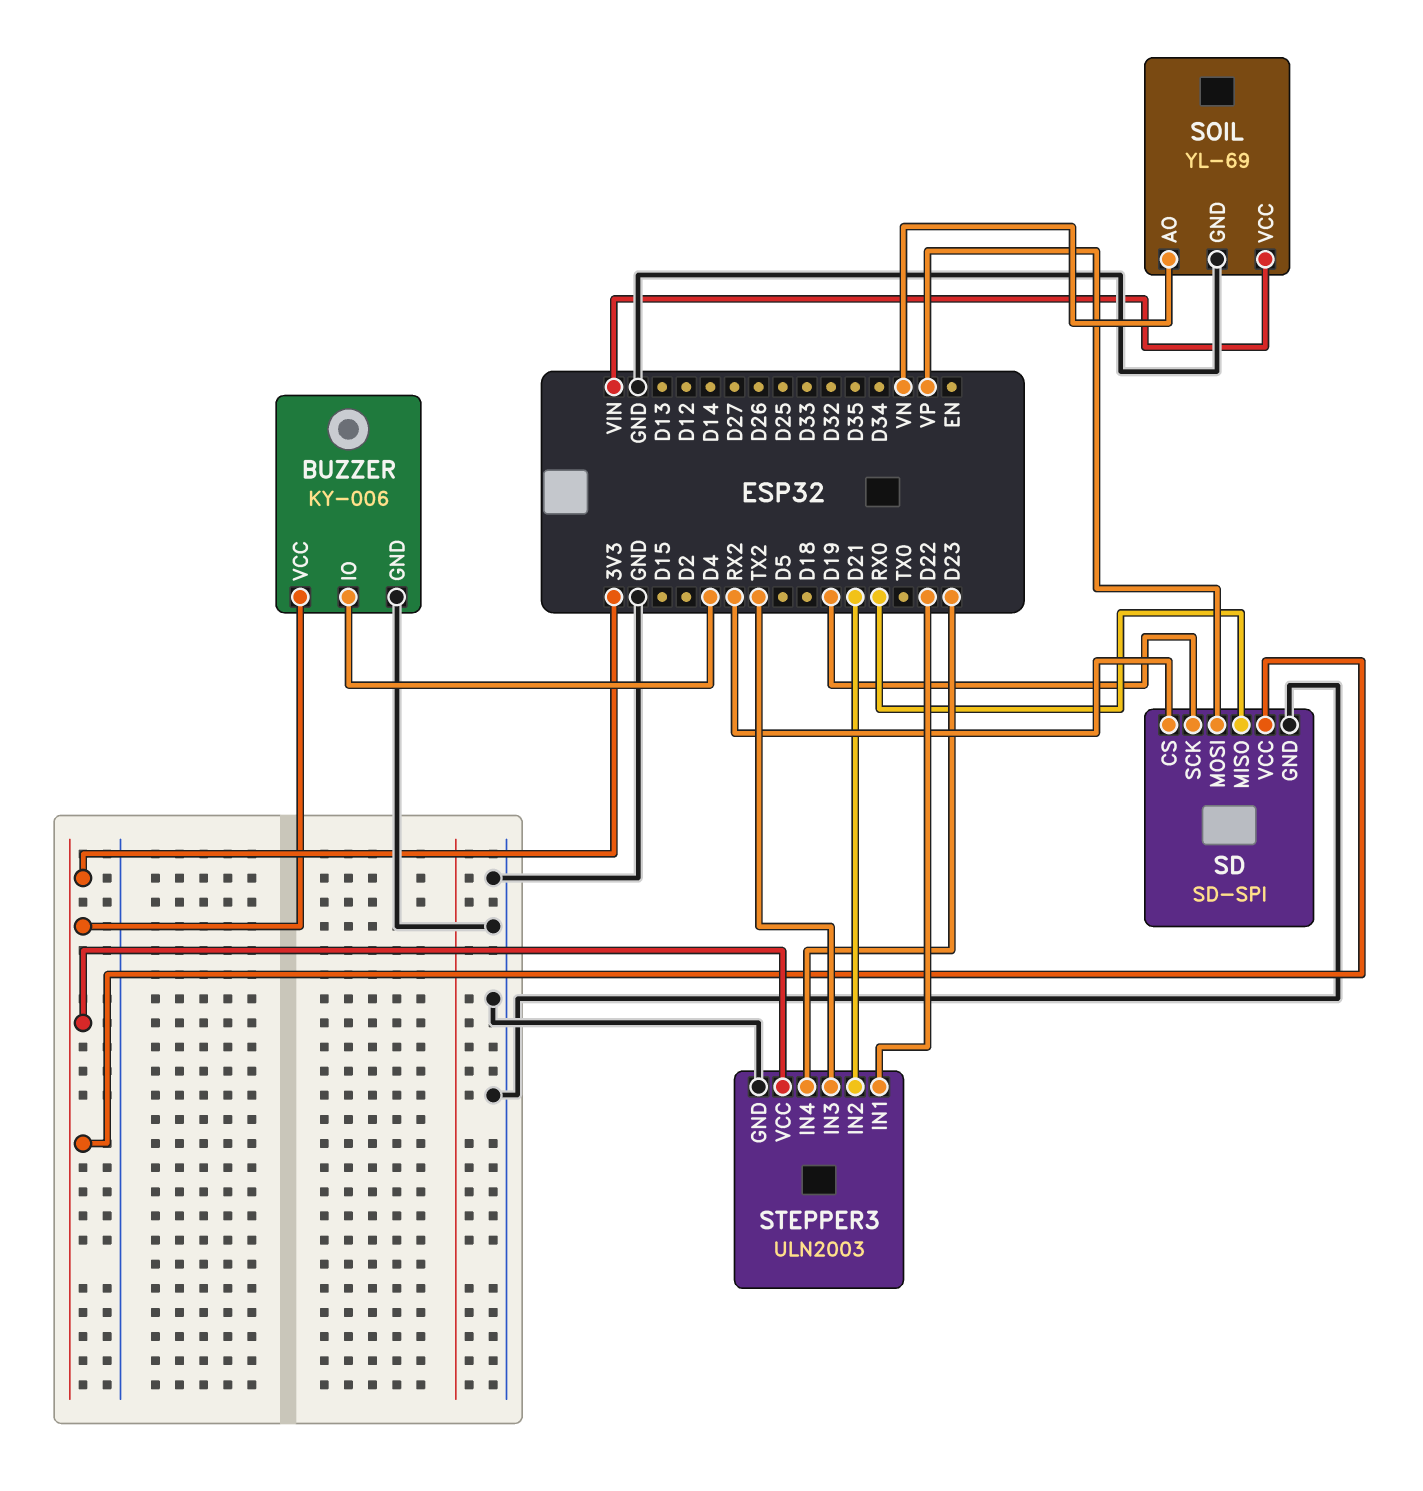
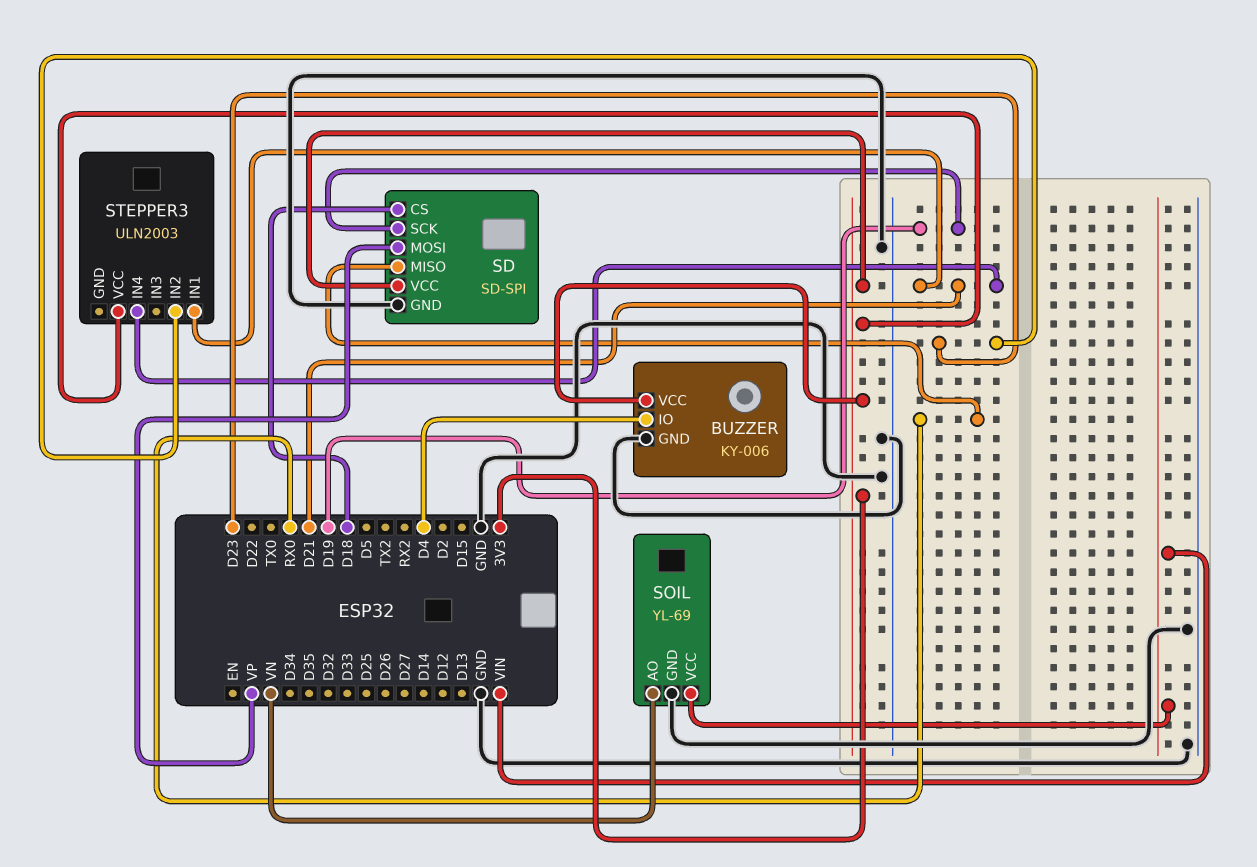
SD pin CS: RX2 -> D18
STEPPER3 pin GND: GND -> none
STEPPER3 pin IN1: D22 -> D21
STEPPER3 pin IN2: D21 -> D23
STEPPER3 pin IN3: TX2 -> none
STEPPER3 pin IN4: D23 -> D21

